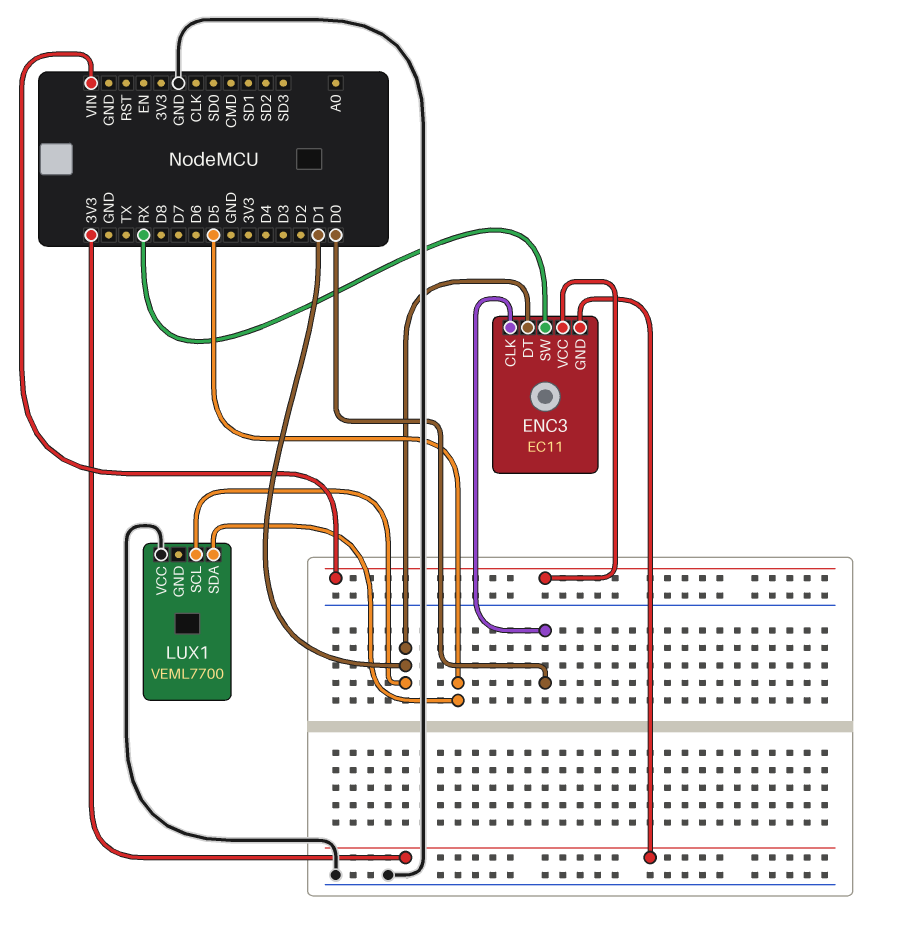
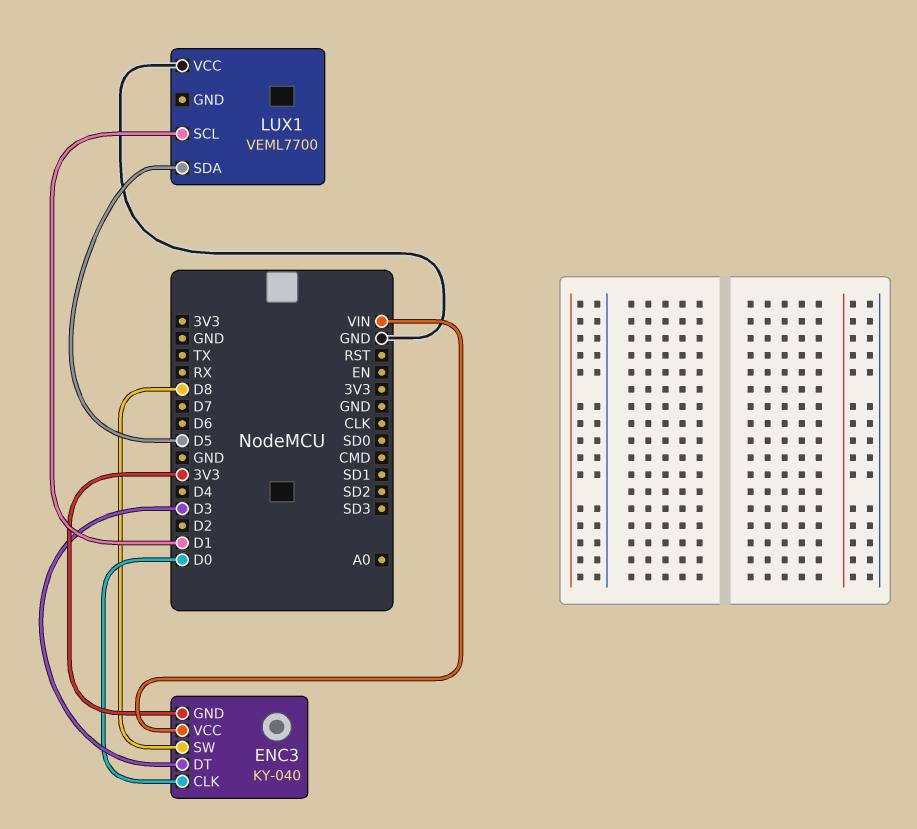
ENC3: EC11 -> KY-040
ENC3 pin DT: D1 -> D3
ENC3 pin SW: RX -> D8

